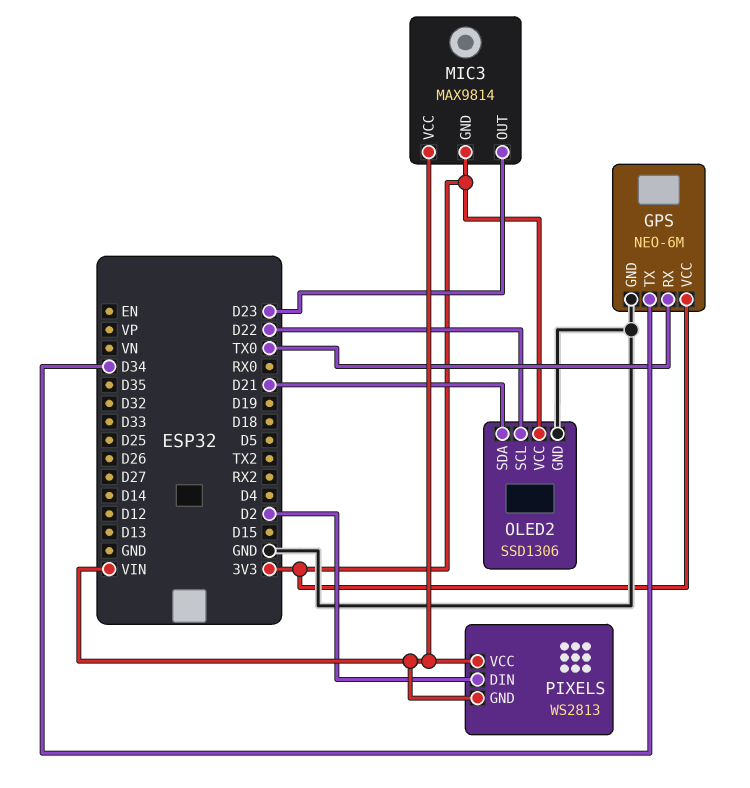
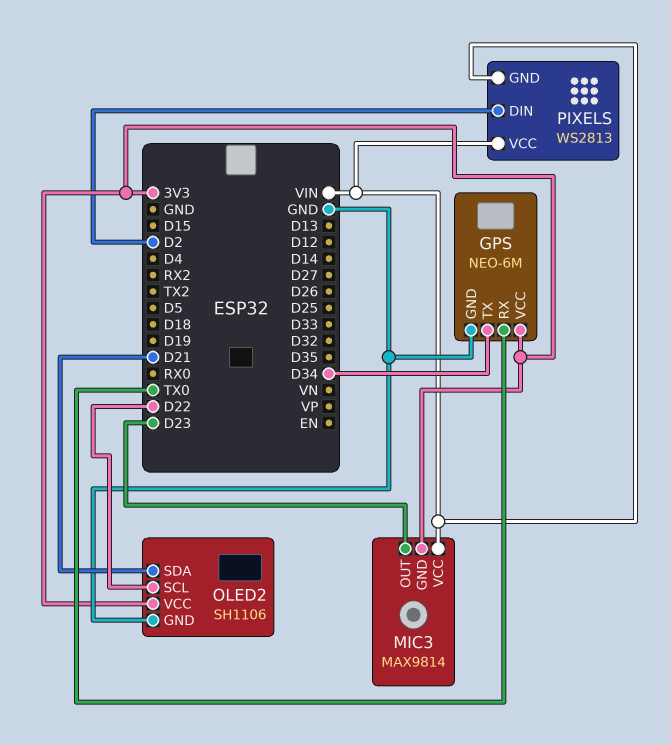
OLED2: SSD1306 -> SH1106

